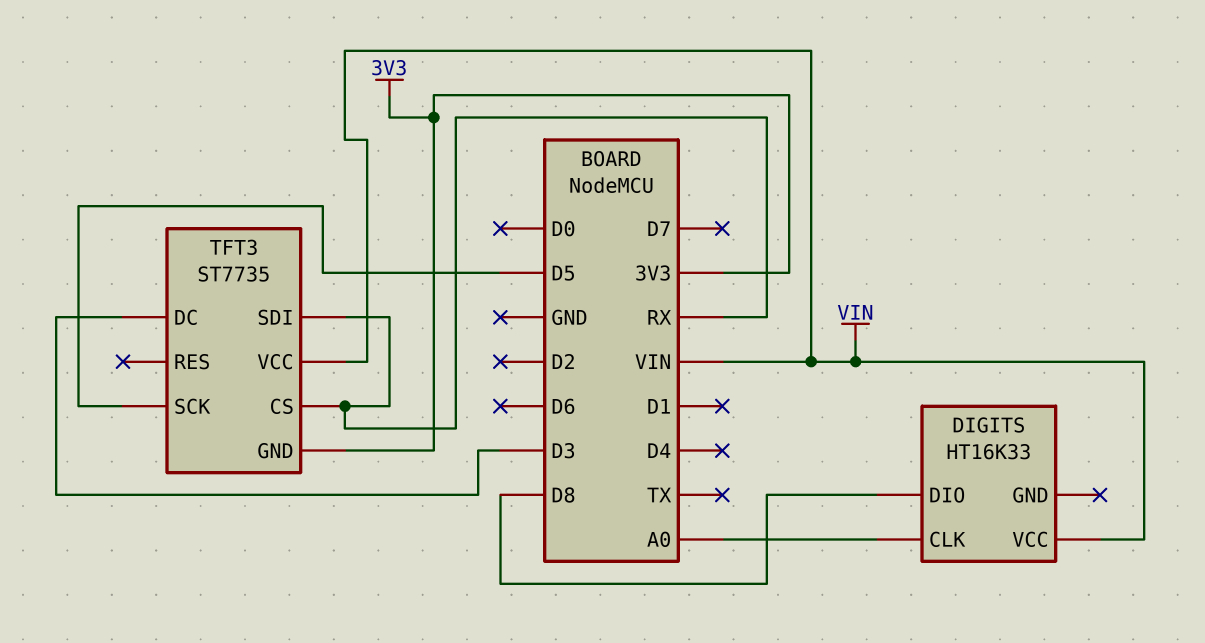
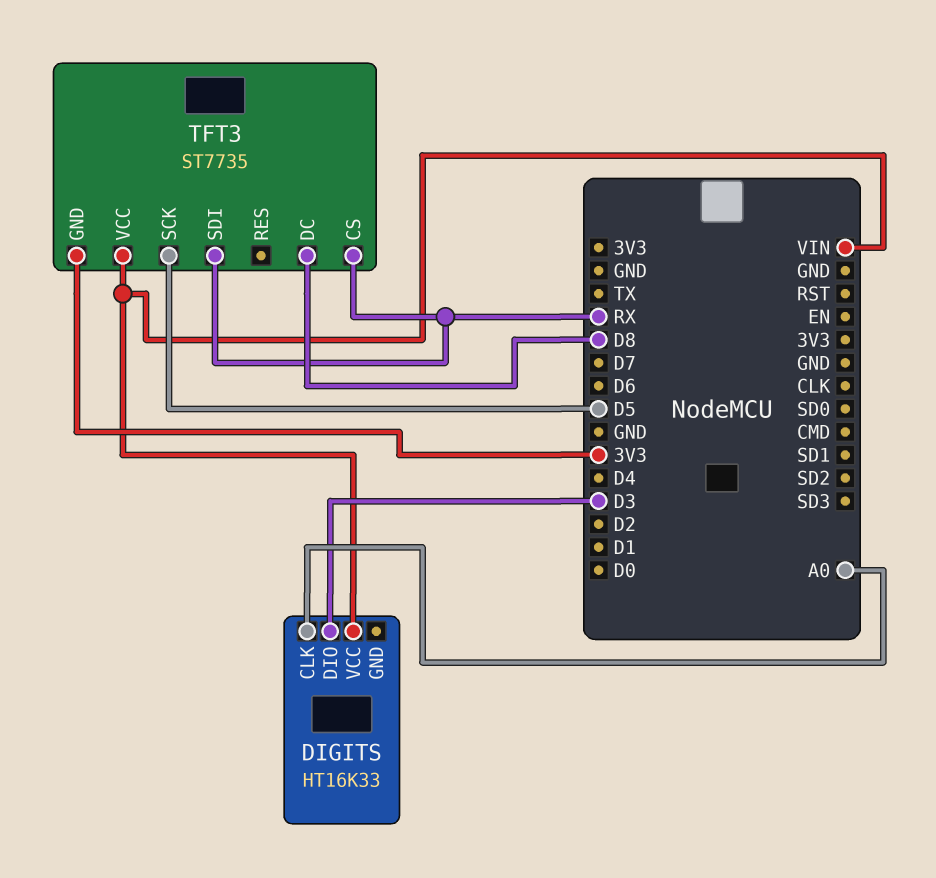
DIGITS pin DIO: D8 -> D3
TFT3 pin DC: D3 -> D8

